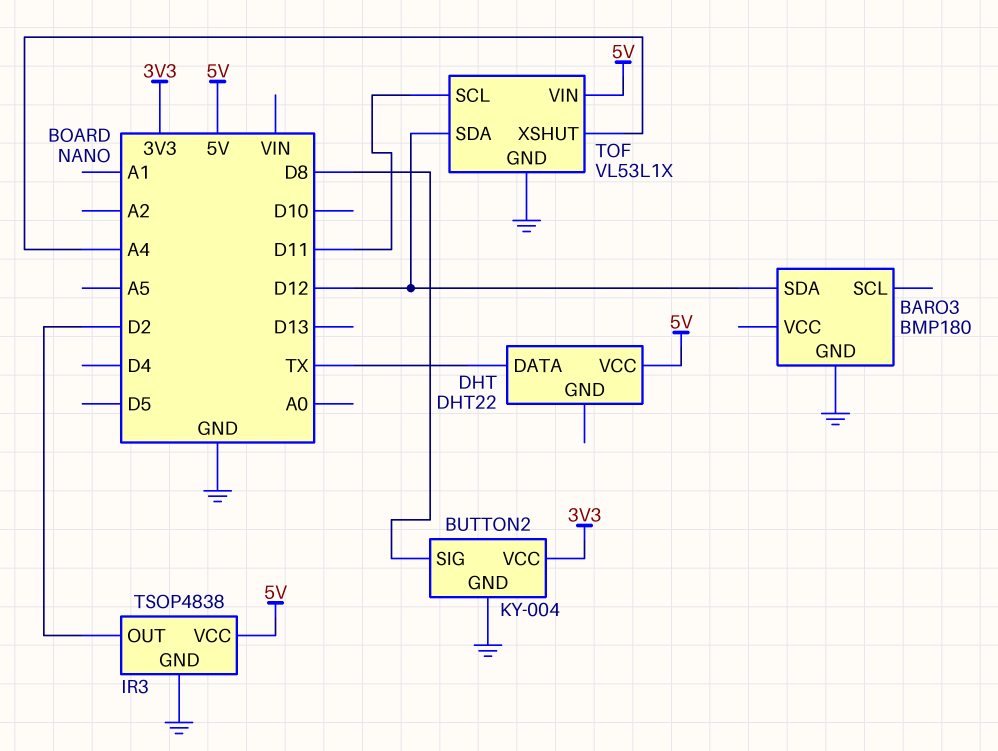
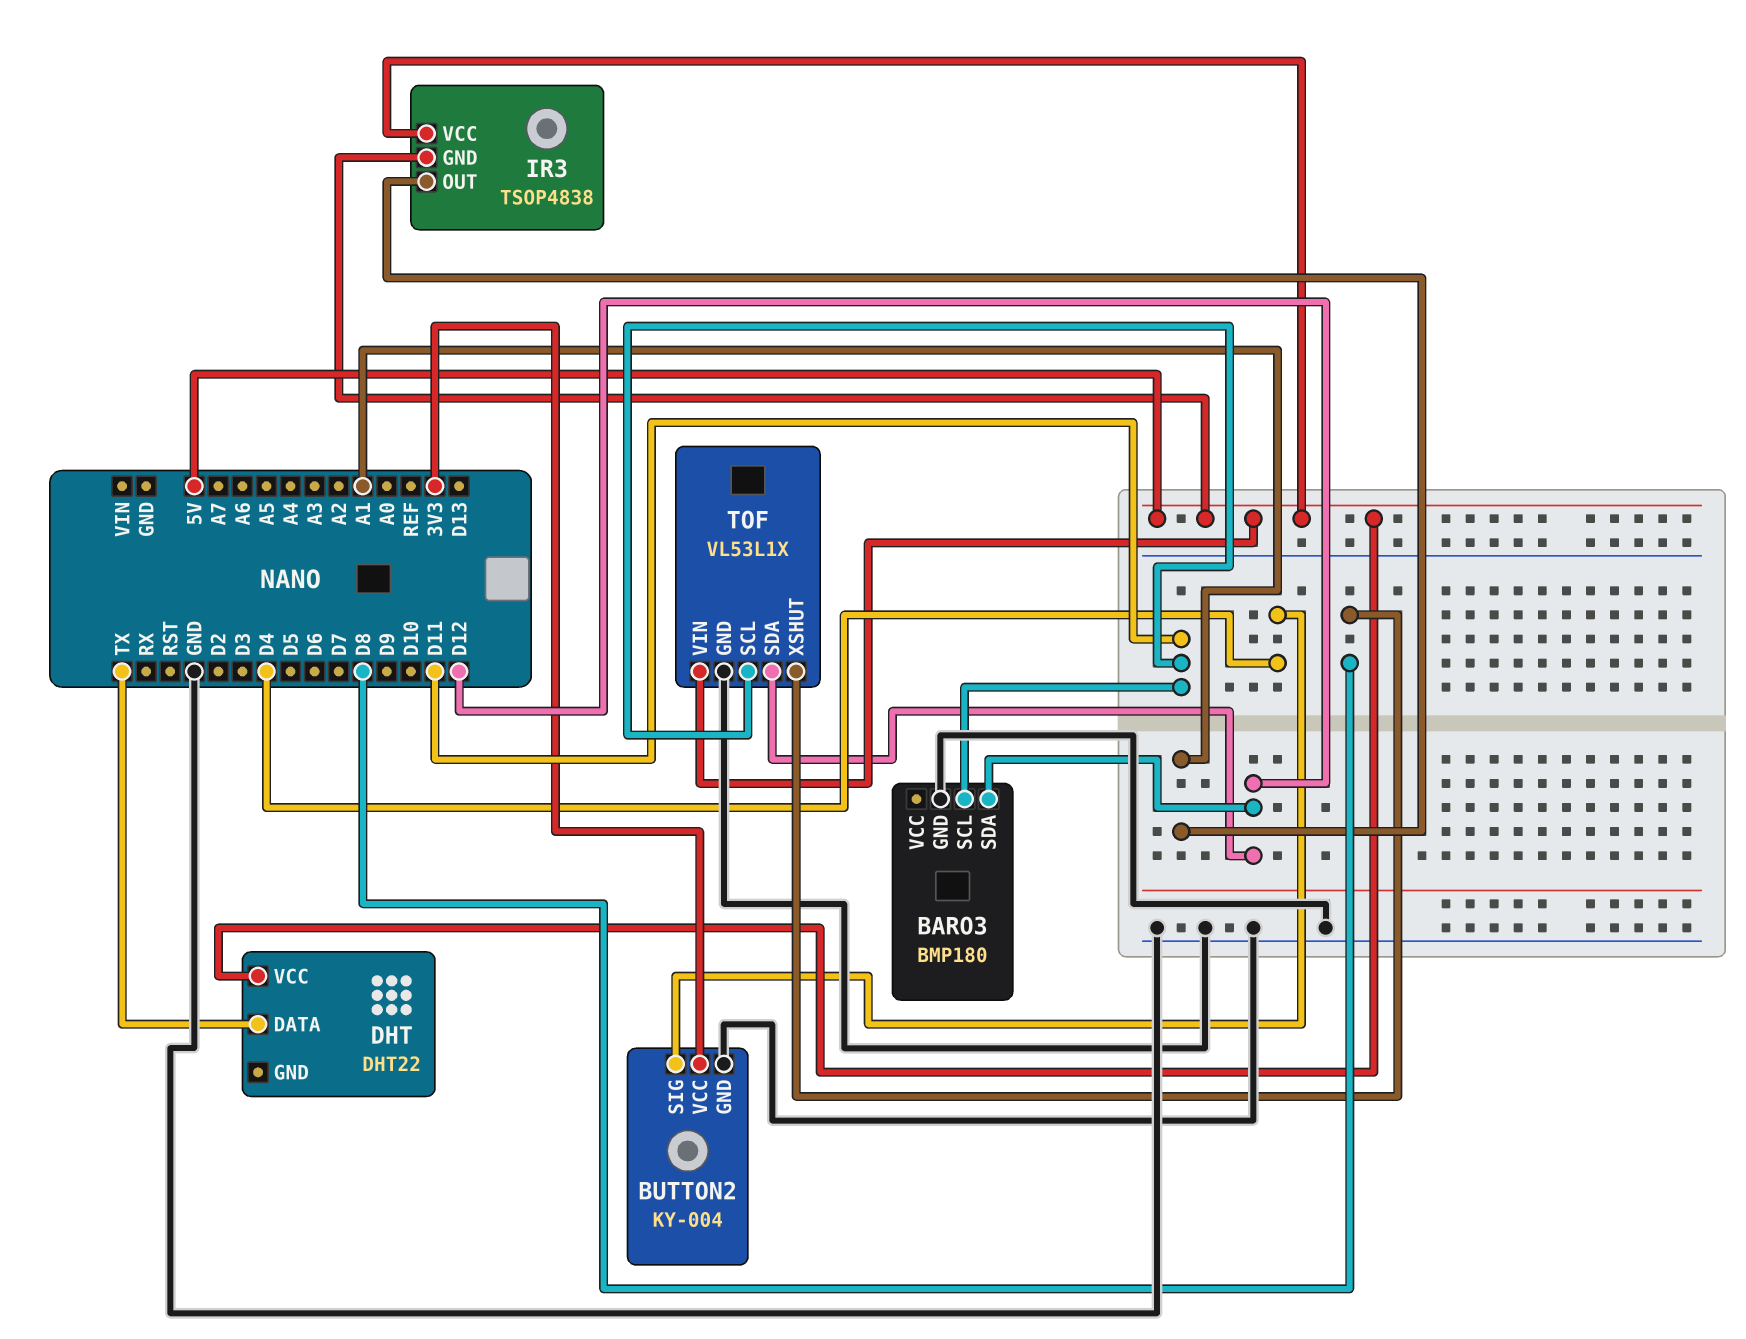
BARO3 pin SCL: none -> D11
BUTTON2 pin SIG: D8 -> D4
IR3 pin GND: GND -> 5V
IR3 pin OUT: D2 -> A1
TOF pin XSHUT: A4 -> D8

